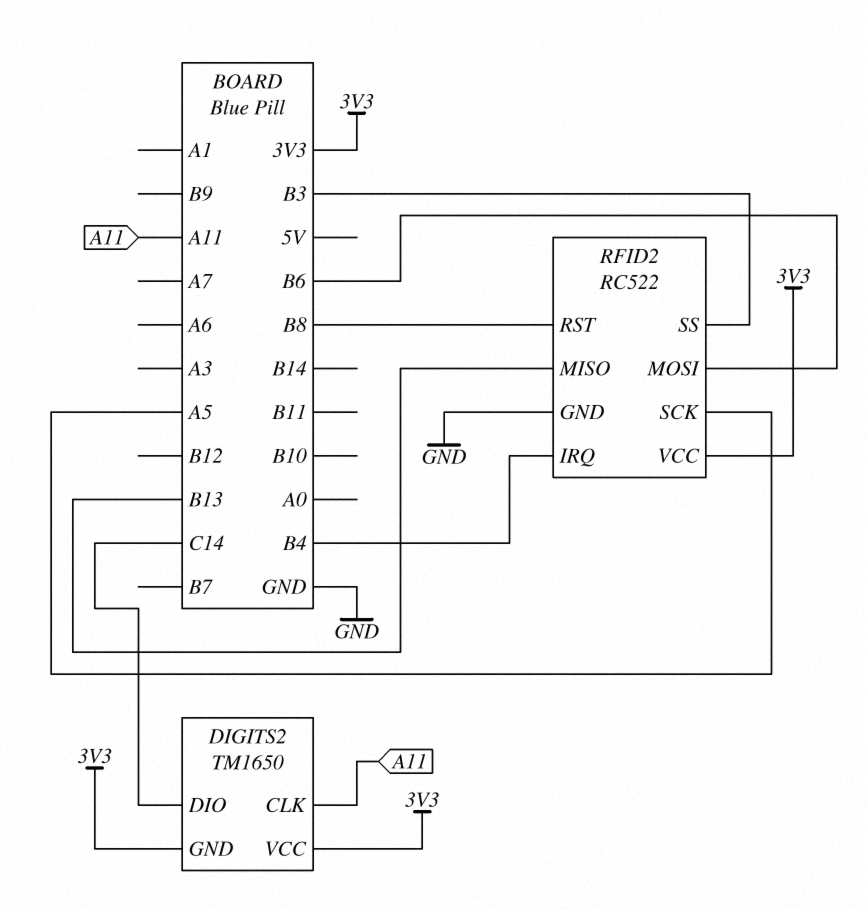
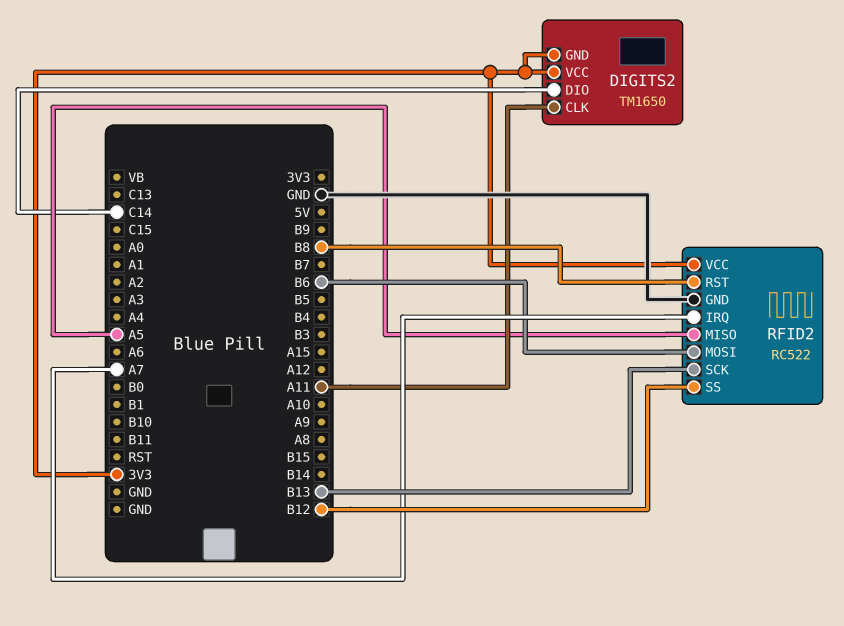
RFID2 pin IRQ: B4 -> A7
RFID2 pin MISO: B13 -> A5
RFID2 pin SCK: A5 -> B13
RFID2 pin SS: B3 -> B12

